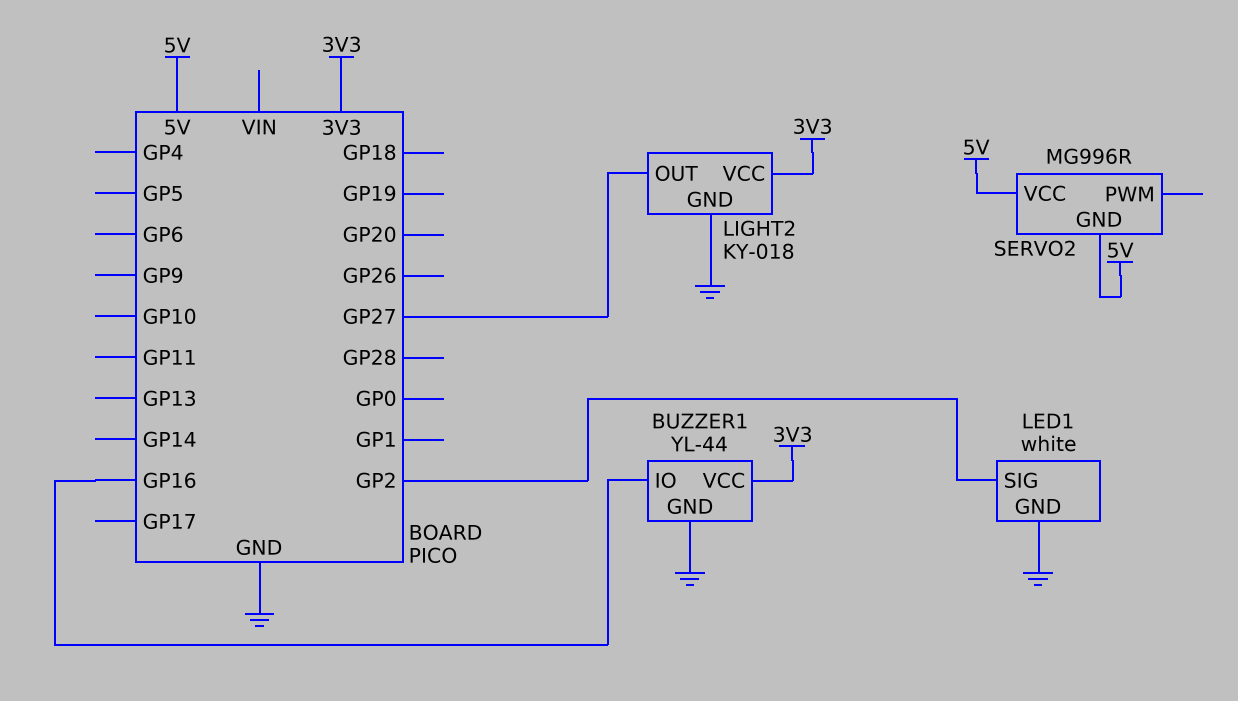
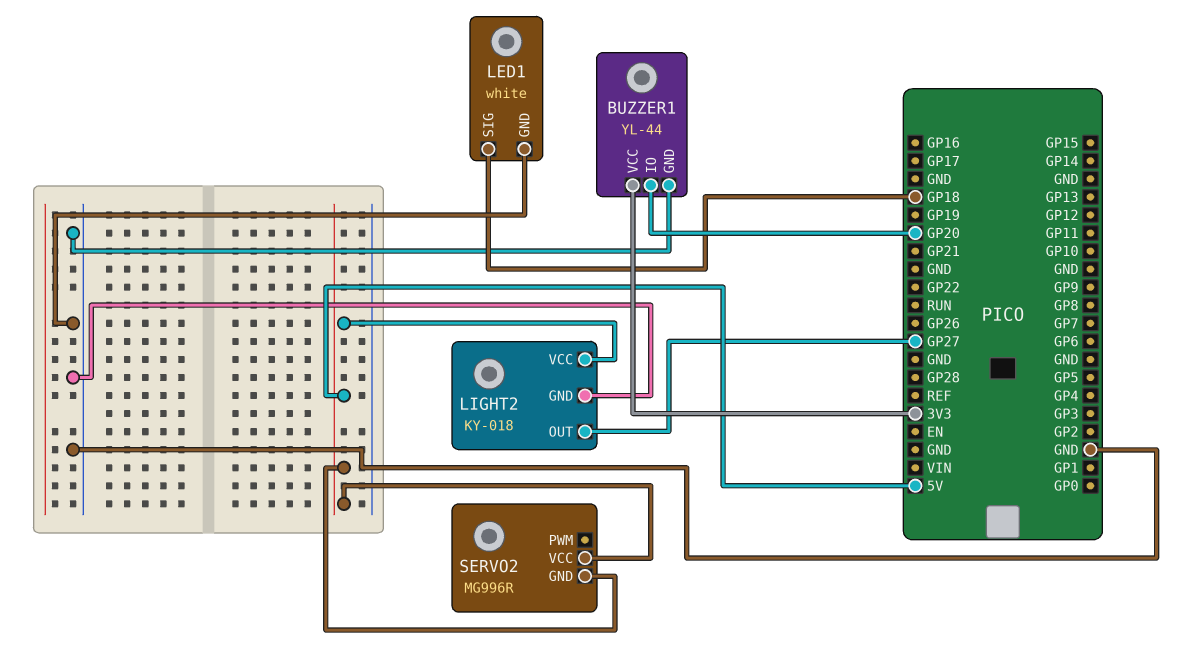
BUZZER1 pin IO: GP16 -> GP20
LED1 pin SIG: GP2 -> GP18
LIGHT2 pin VCC: 3V3 -> 5V

